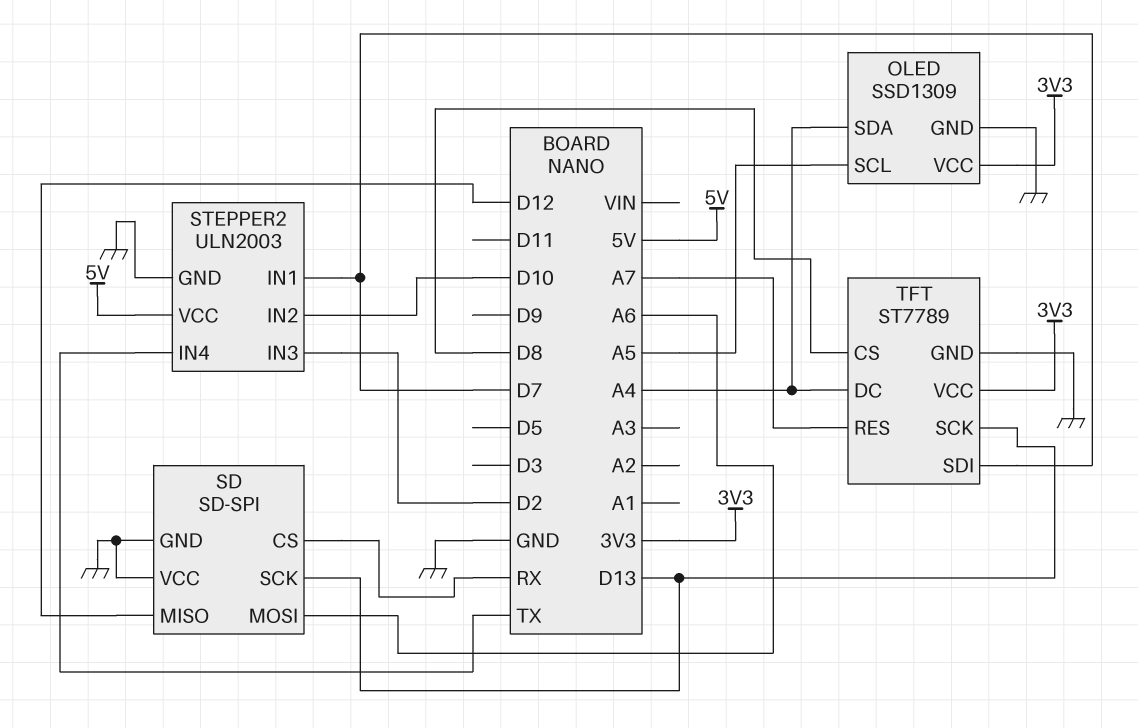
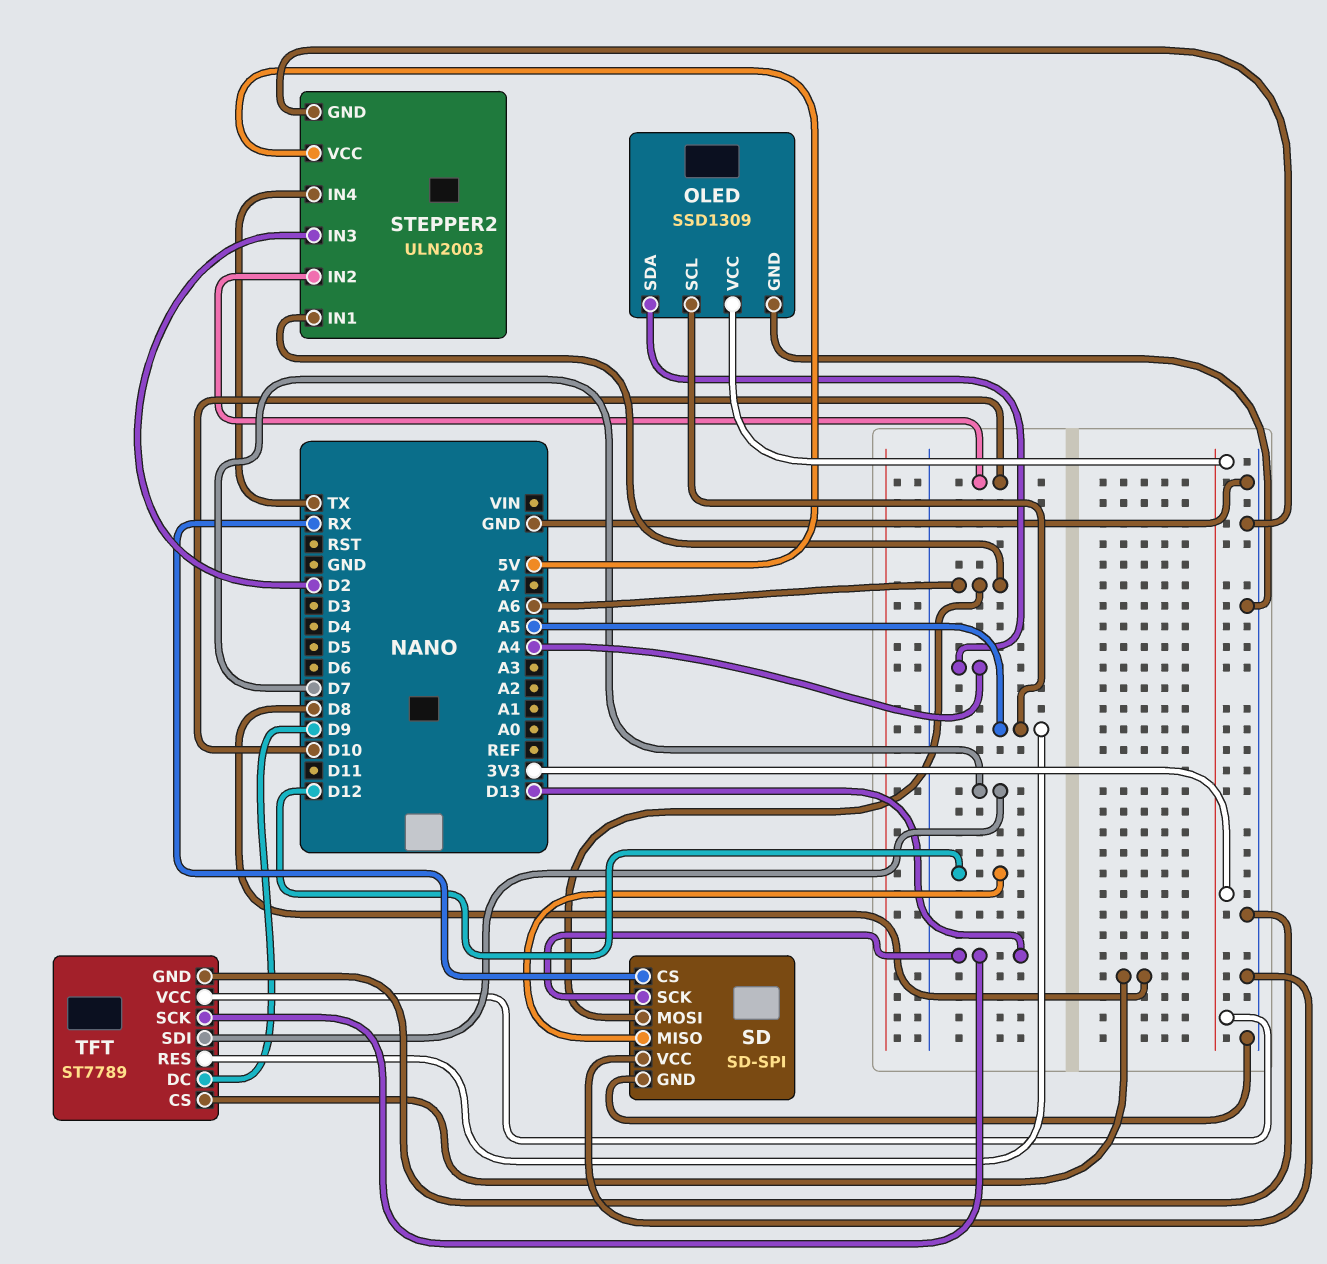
STEPPER2 pin IN1: D7 -> A6
TFT pin DC: A4 -> D9
TFT pin RES: A7 -> A5

